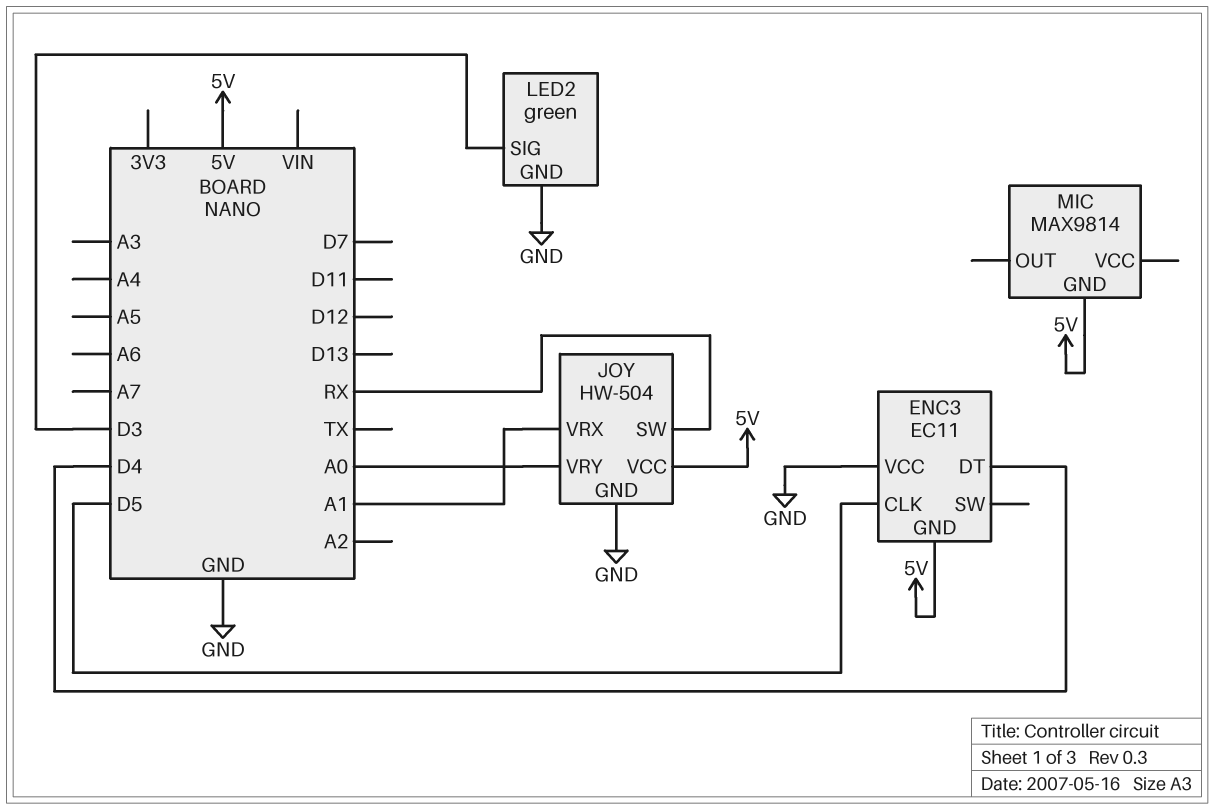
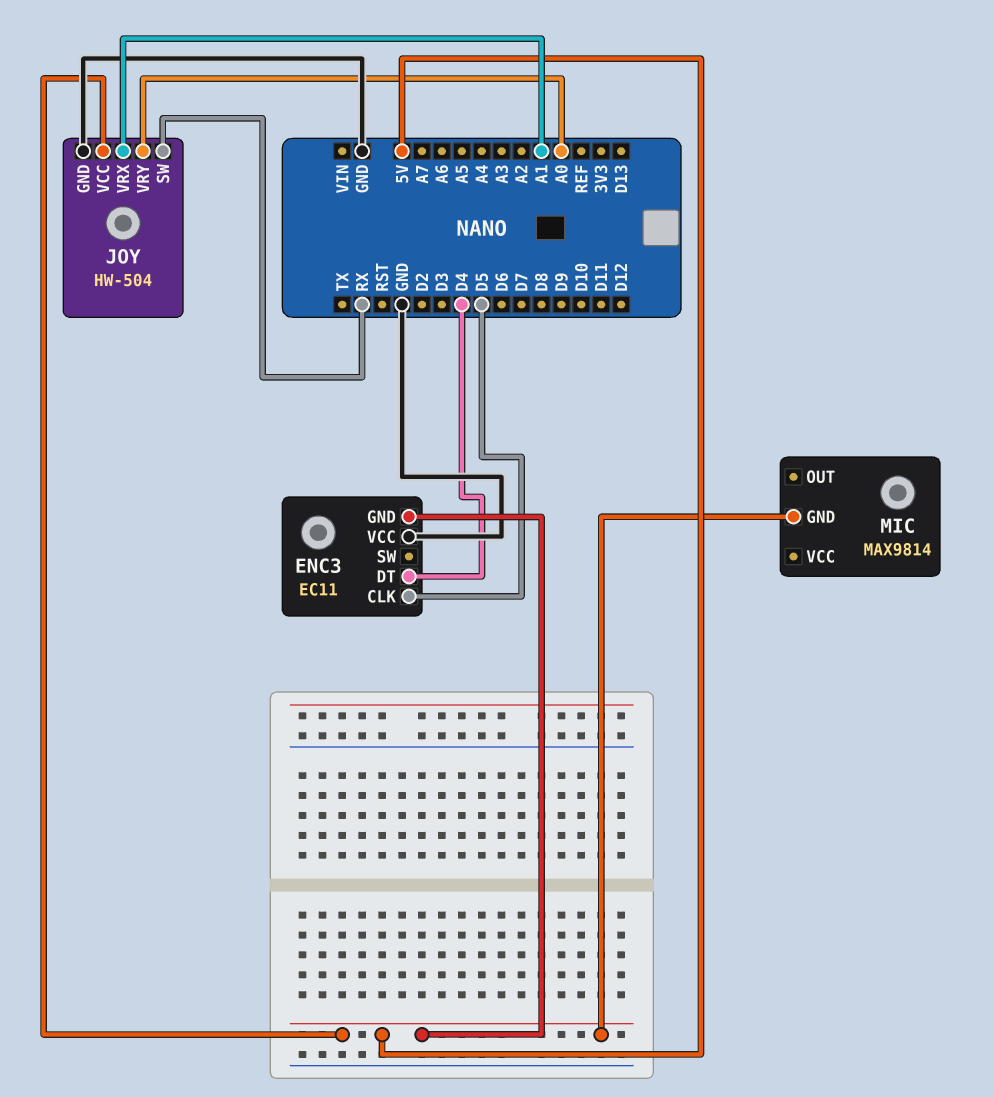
LED2: green -> none
LED2 pin GND: GND -> none
LED2 pin SIG: D3 -> none

